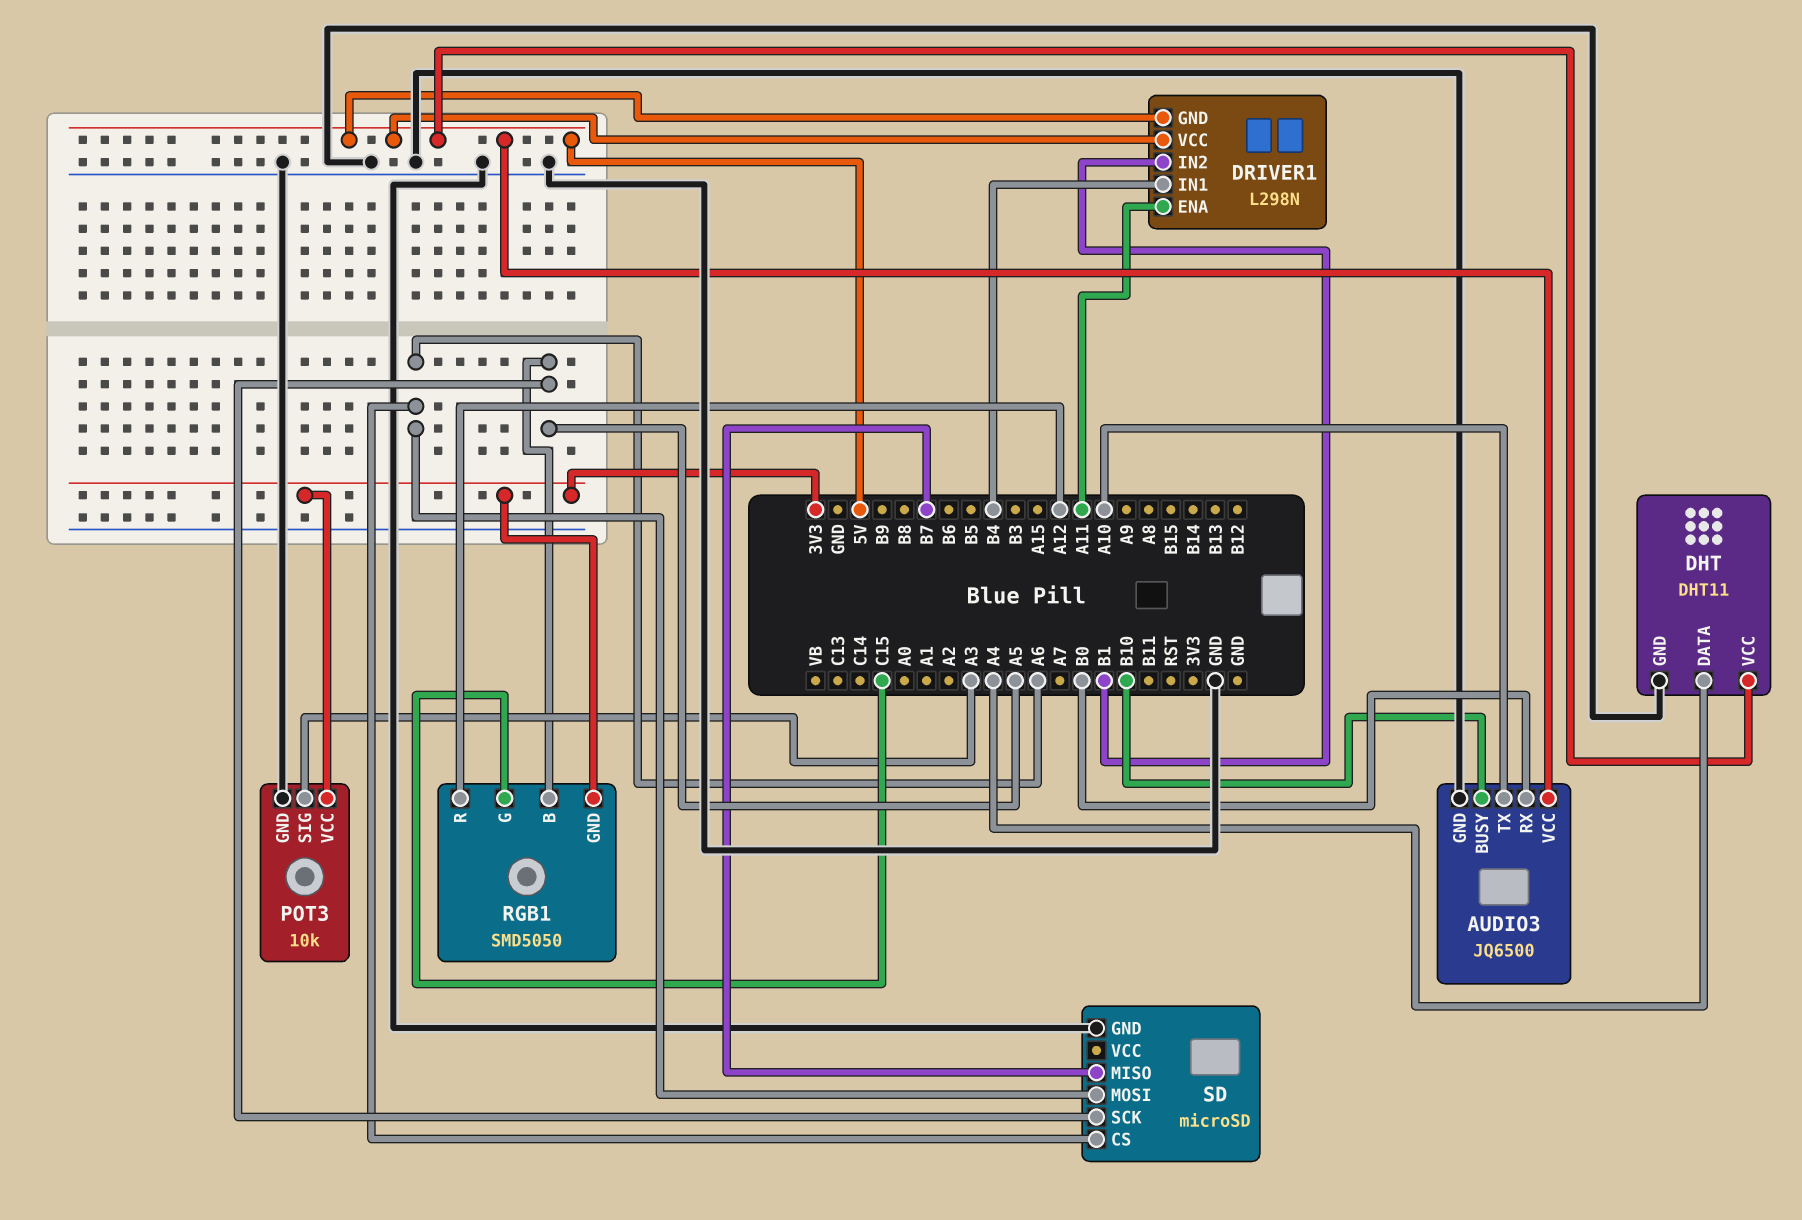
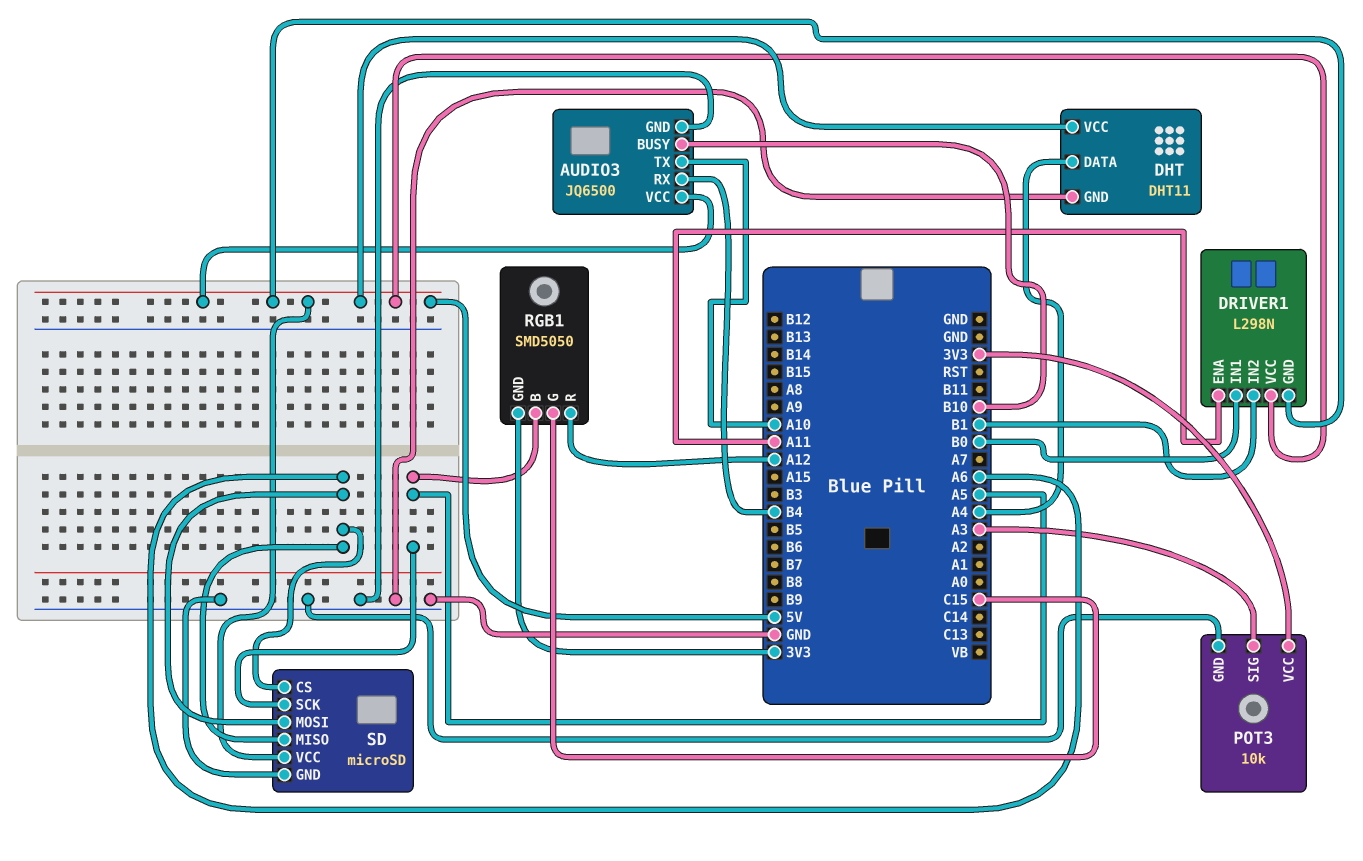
AUDIO3 pin RX: B0 -> B4
DRIVER1 pin IN1: B4 -> B0
SD pin MISO: B7 -> A6
SD pin VCC: none -> 5V

